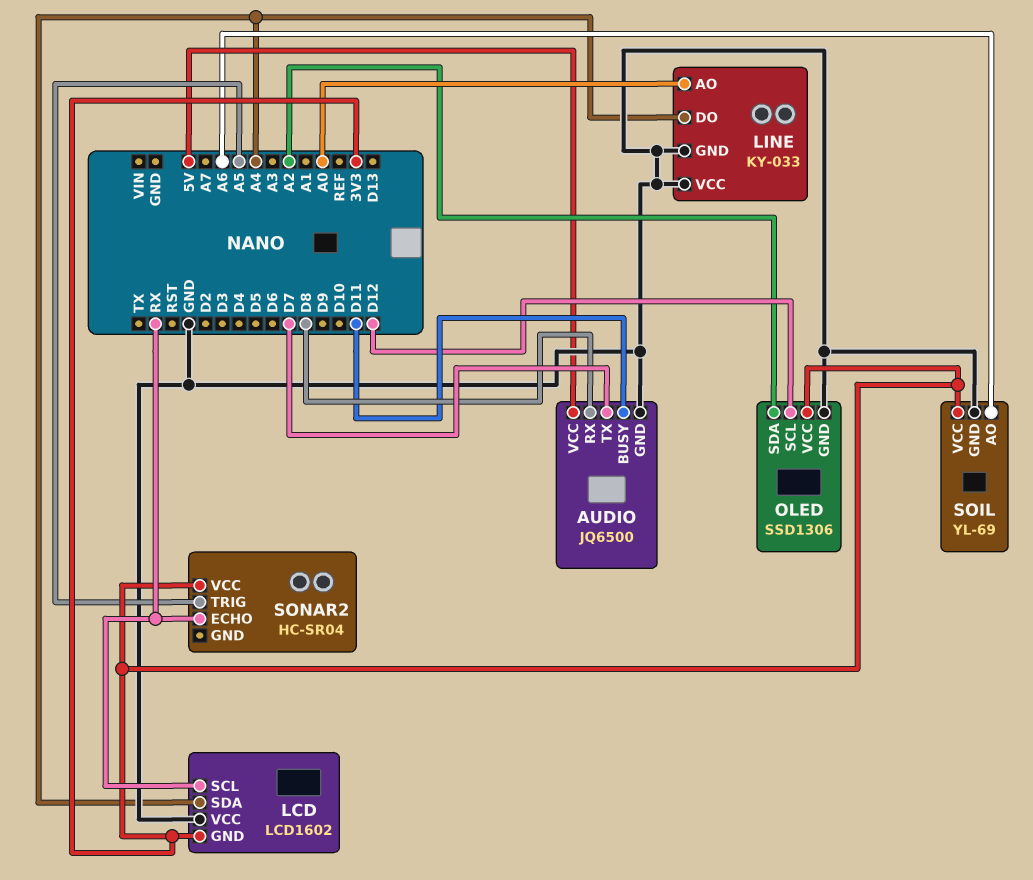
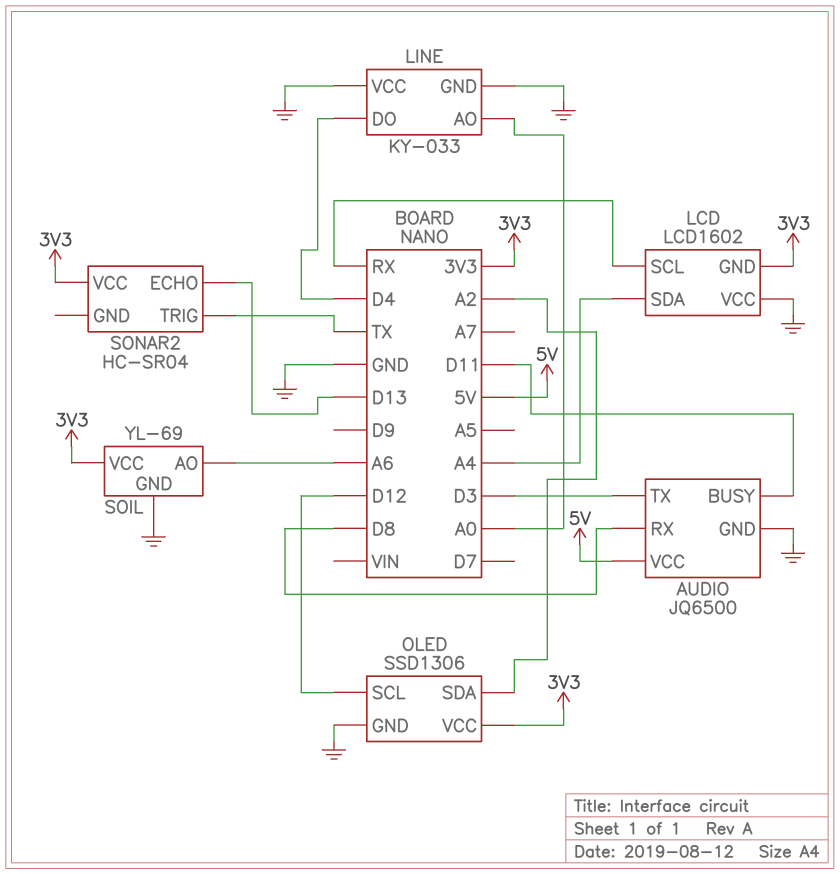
AUDIO pin TX: D7 -> D3
LINE pin DO: A4 -> D4
SONAR2 pin ECHO: RX -> D13
SONAR2 pin TRIG: A5 -> TX

